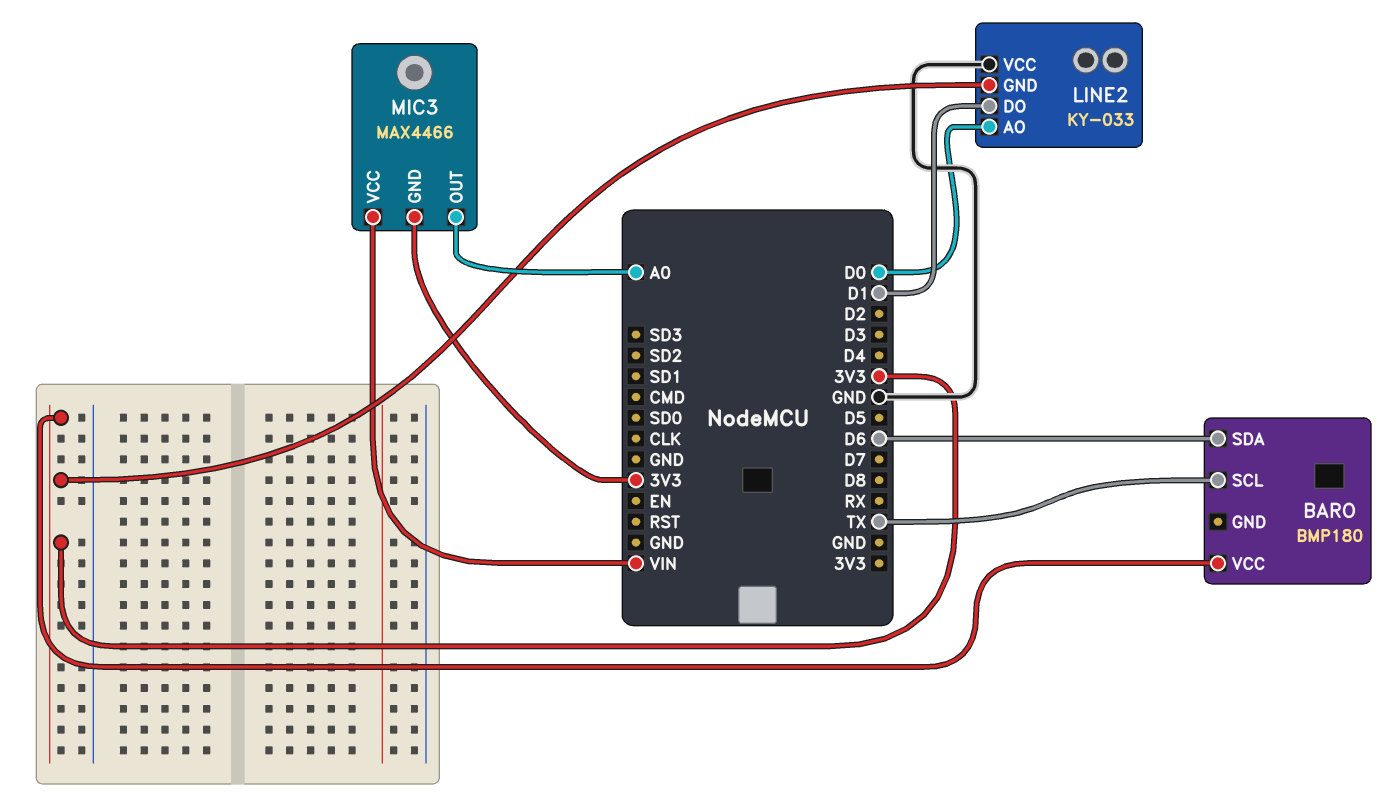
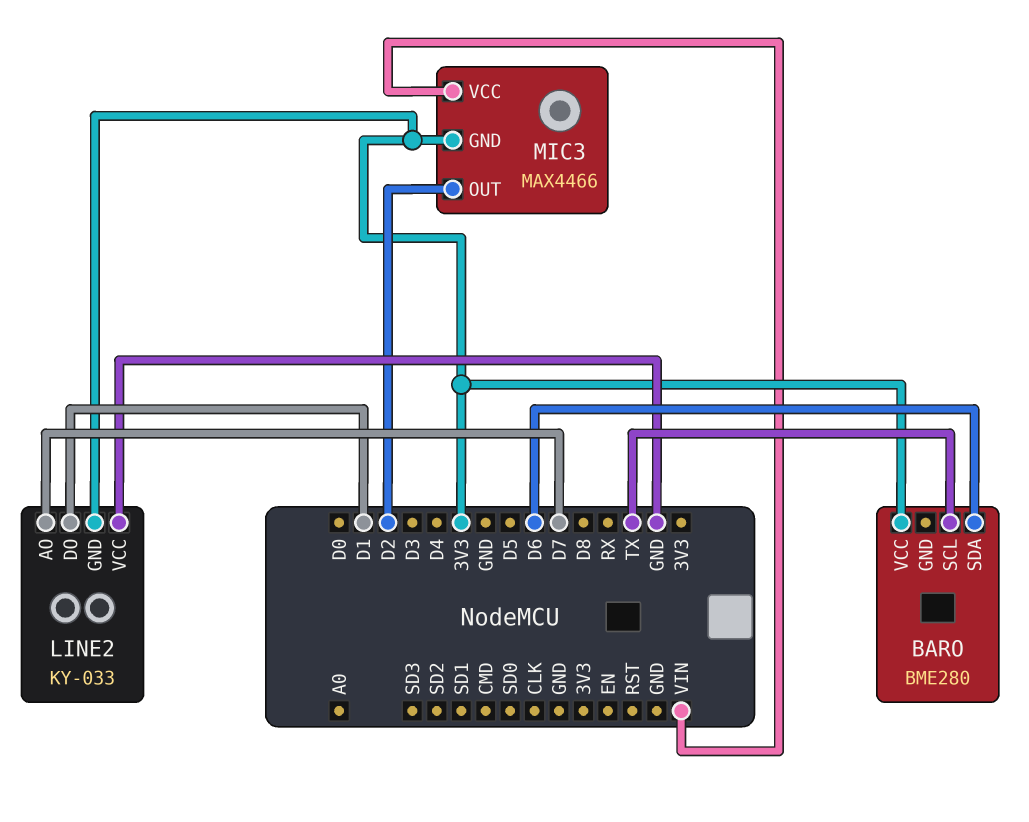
BARO: BMP180 -> BME280
LINE2 pin AO: D0 -> D7
MIC3 pin OUT: A0 -> D2

